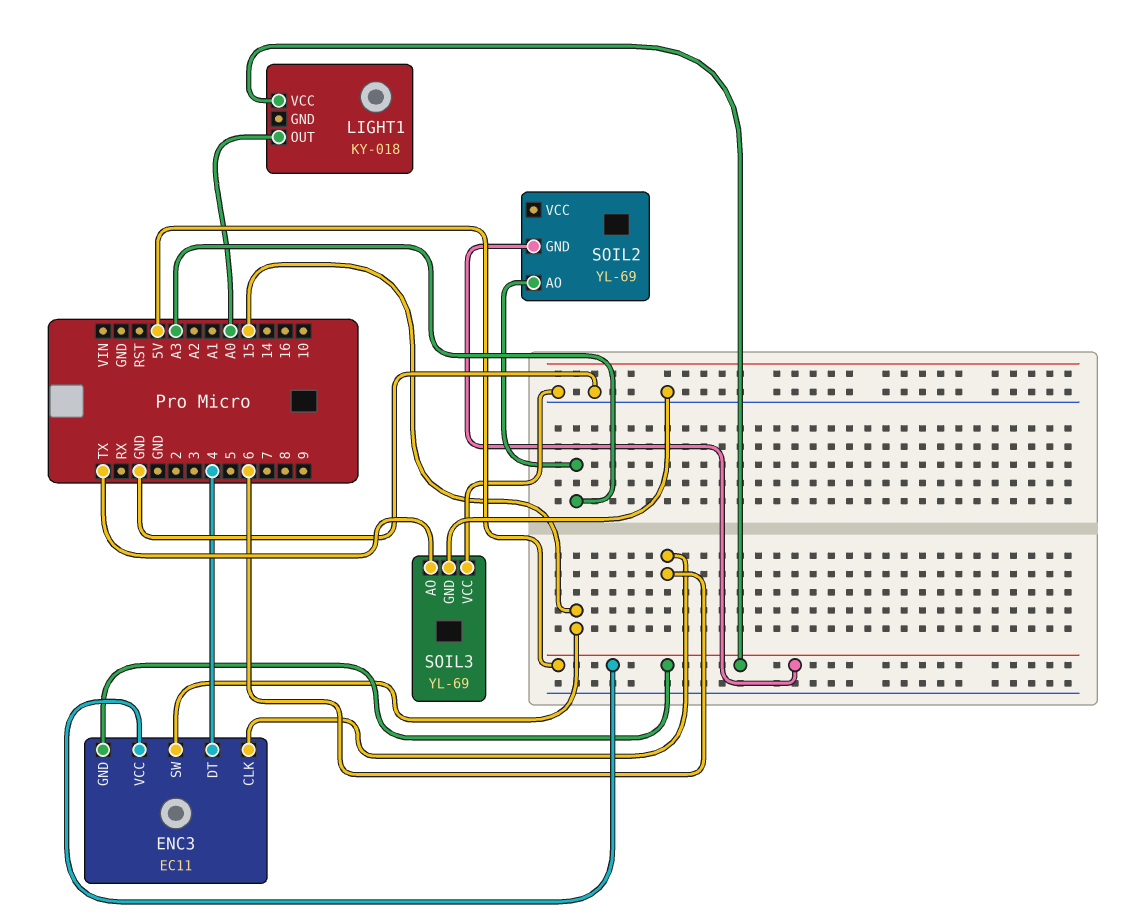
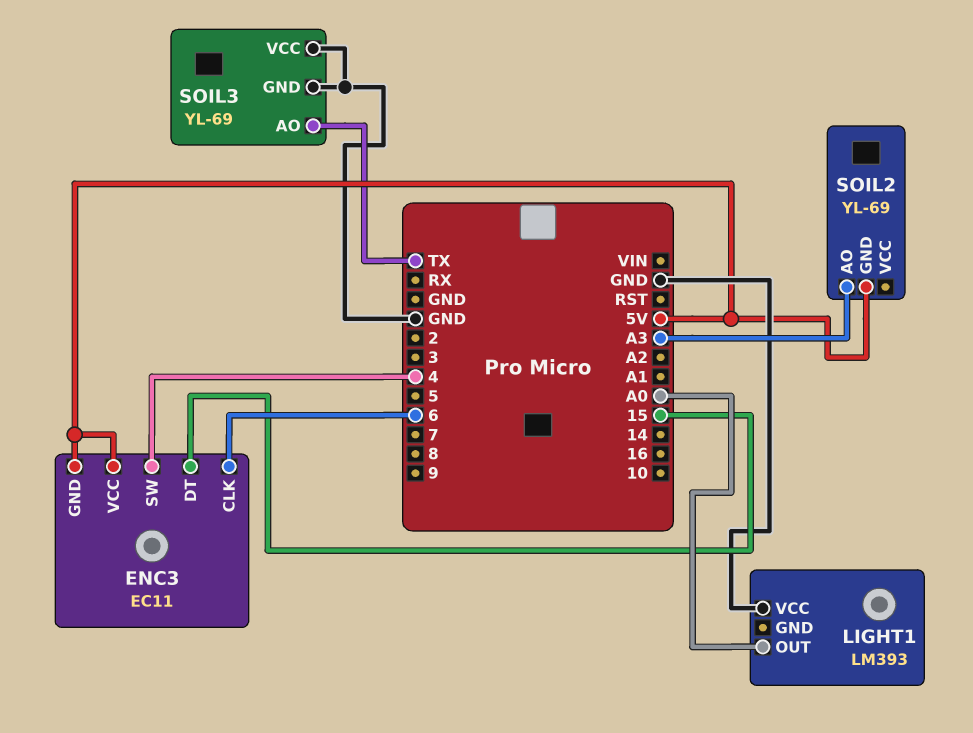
ENC3 pin DT: 4 -> 15
ENC3 pin SW: 15 -> 4
LIGHT1: KY-018 -> LM393
LIGHT1 pin VCC: 5V -> GND

